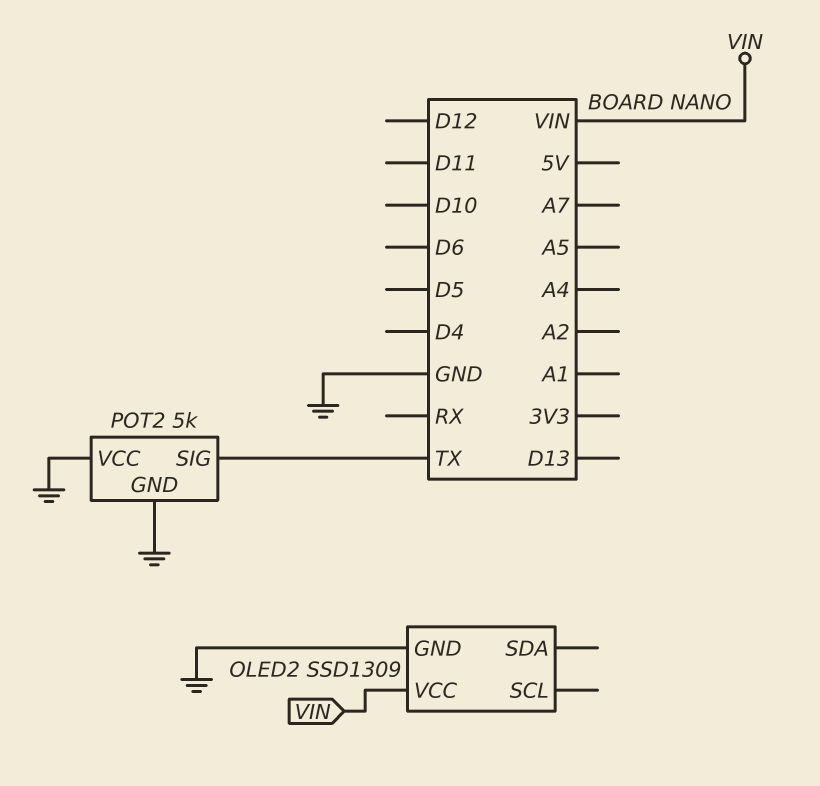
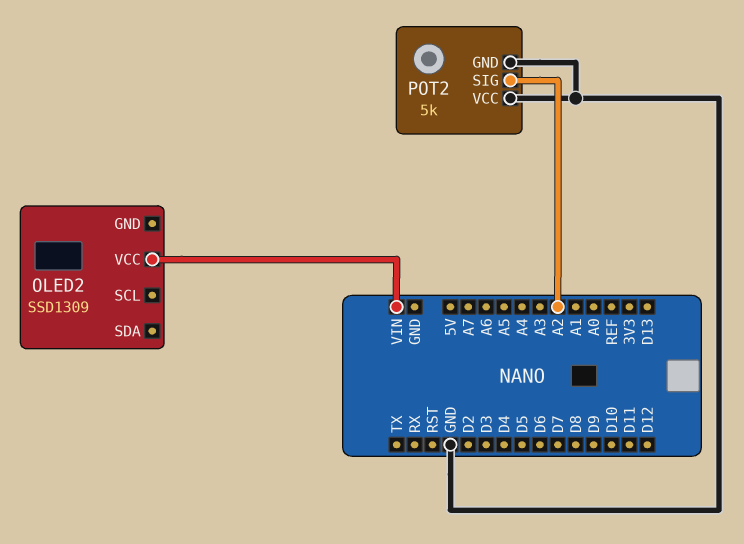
OLED2 pin GND: GND -> none
POT2 pin SIG: TX -> A2

